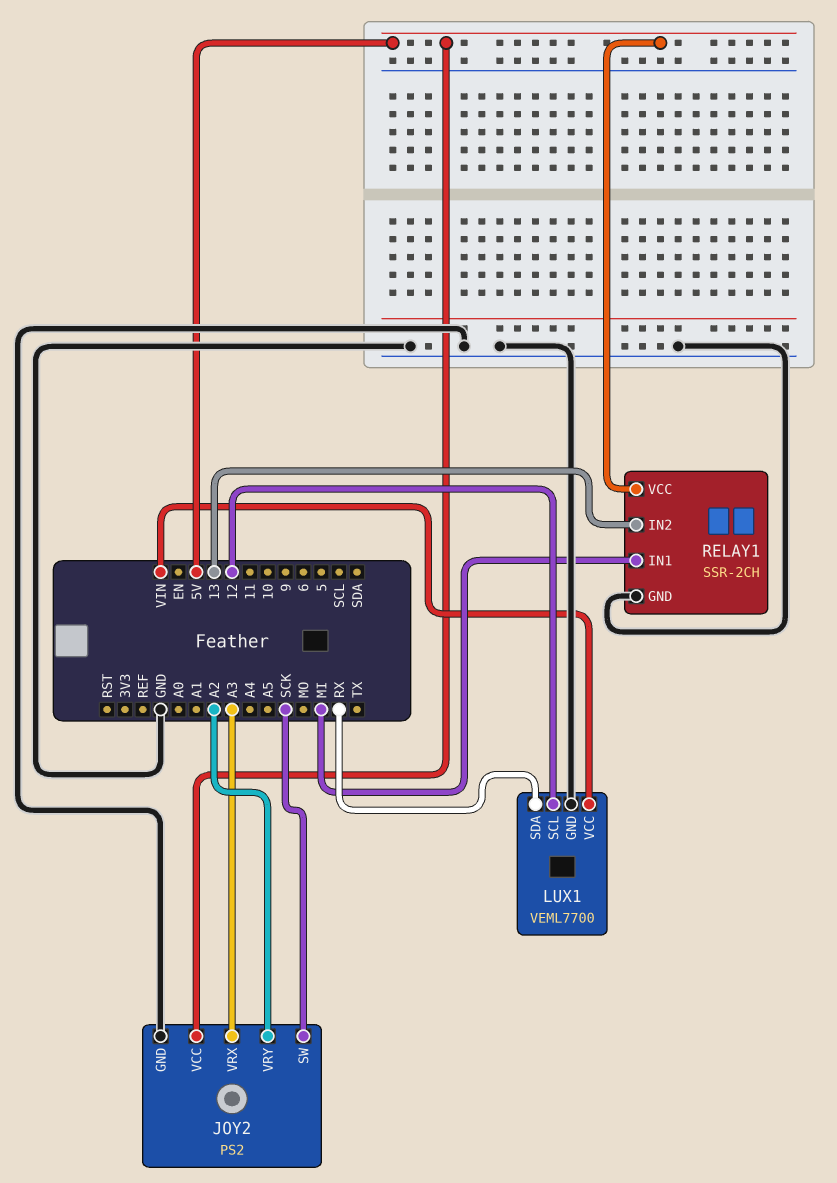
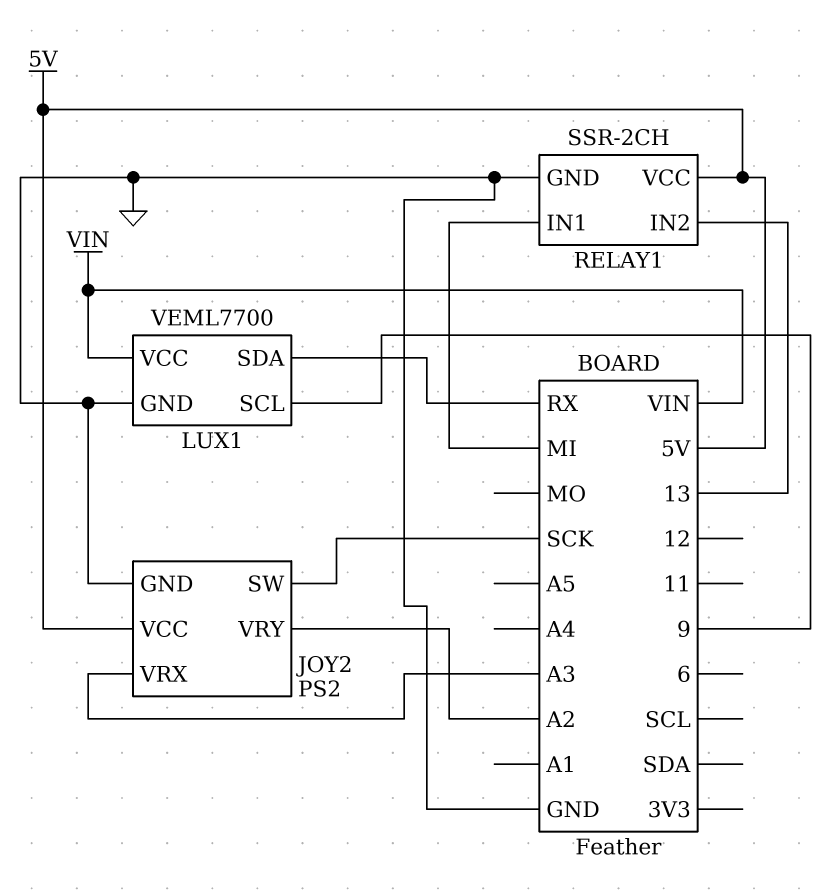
LUX1 pin SCL: 12 -> 9

